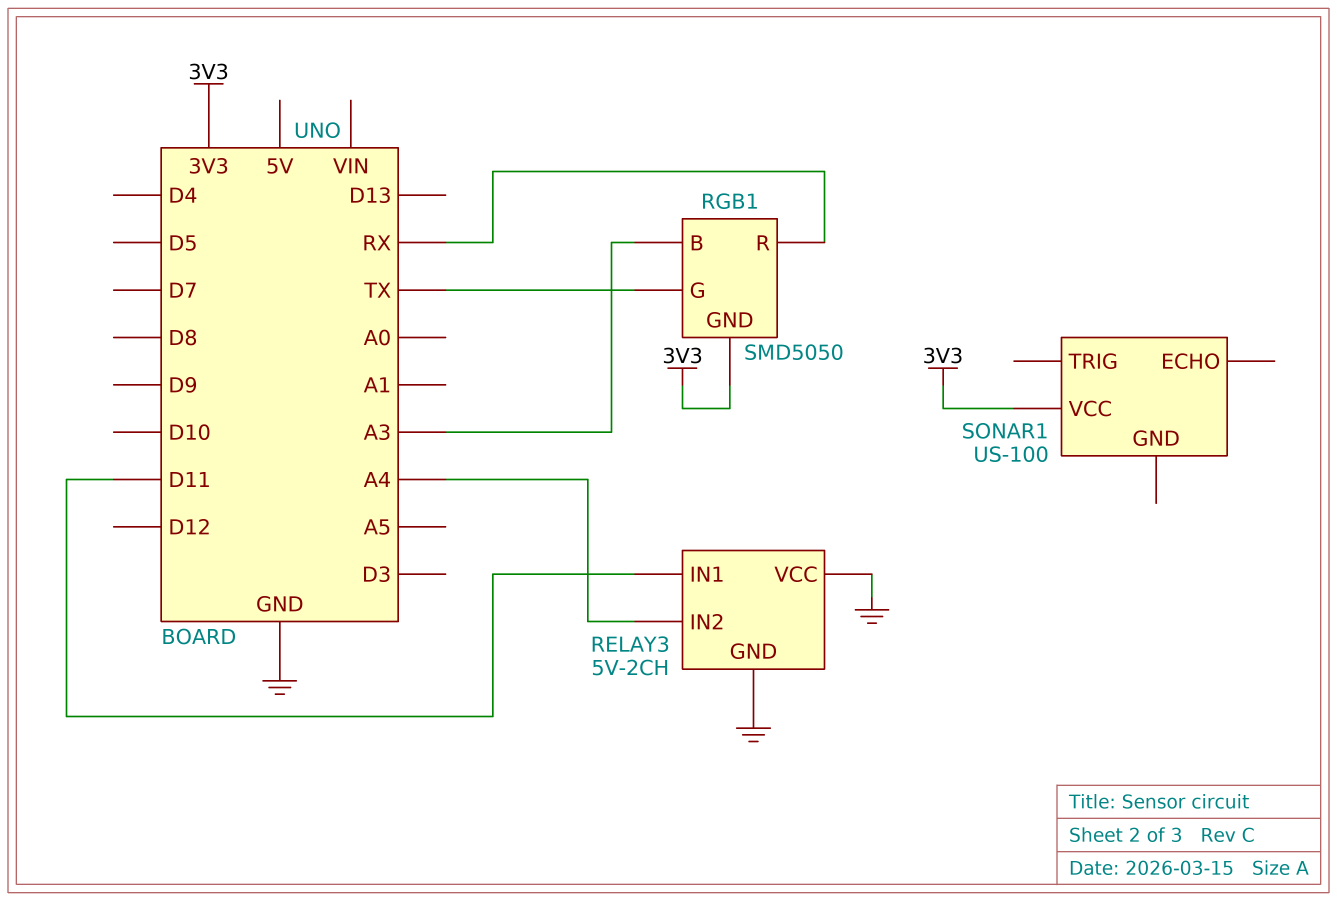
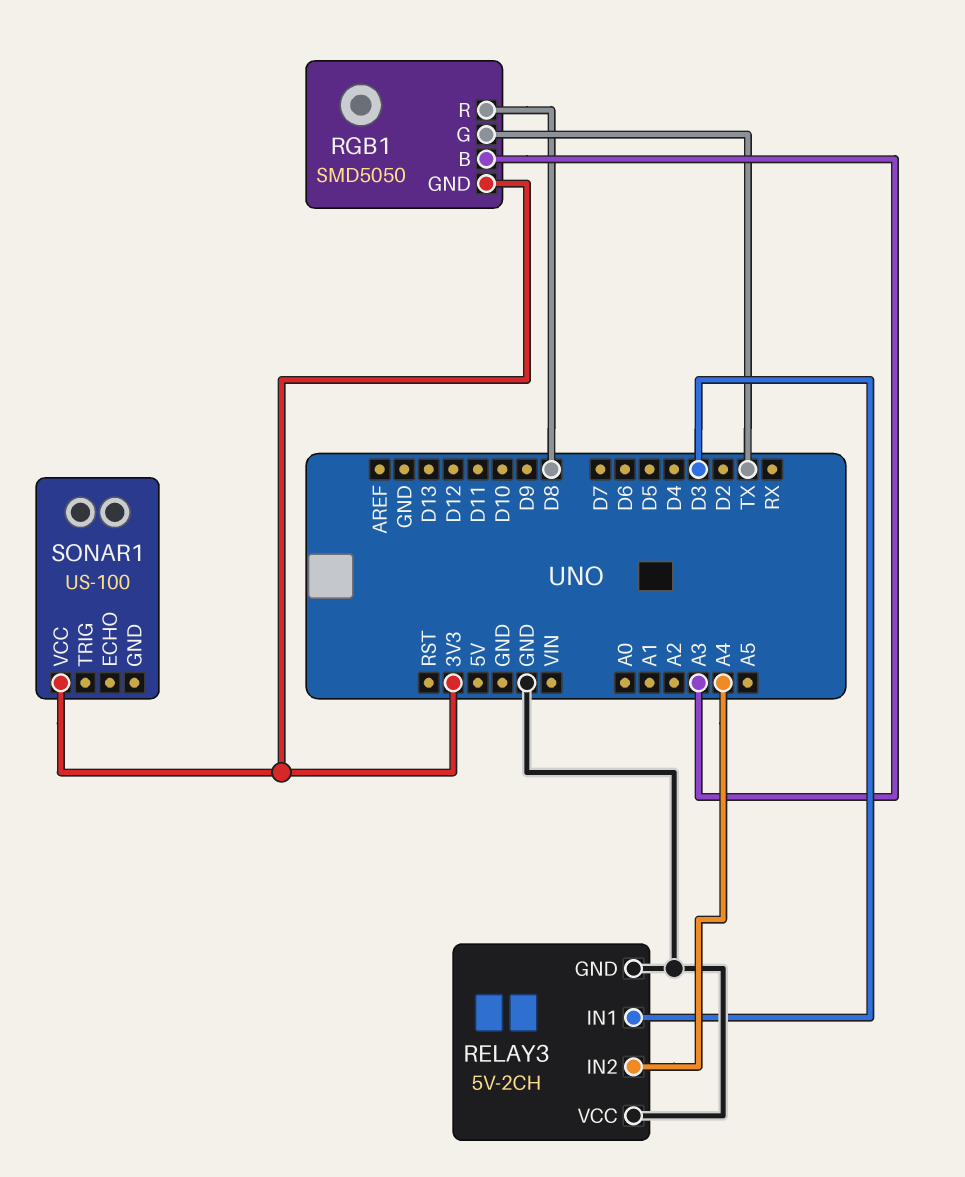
RELAY3 pin IN1: D11 -> D3
RGB1 pin R: RX -> D8

